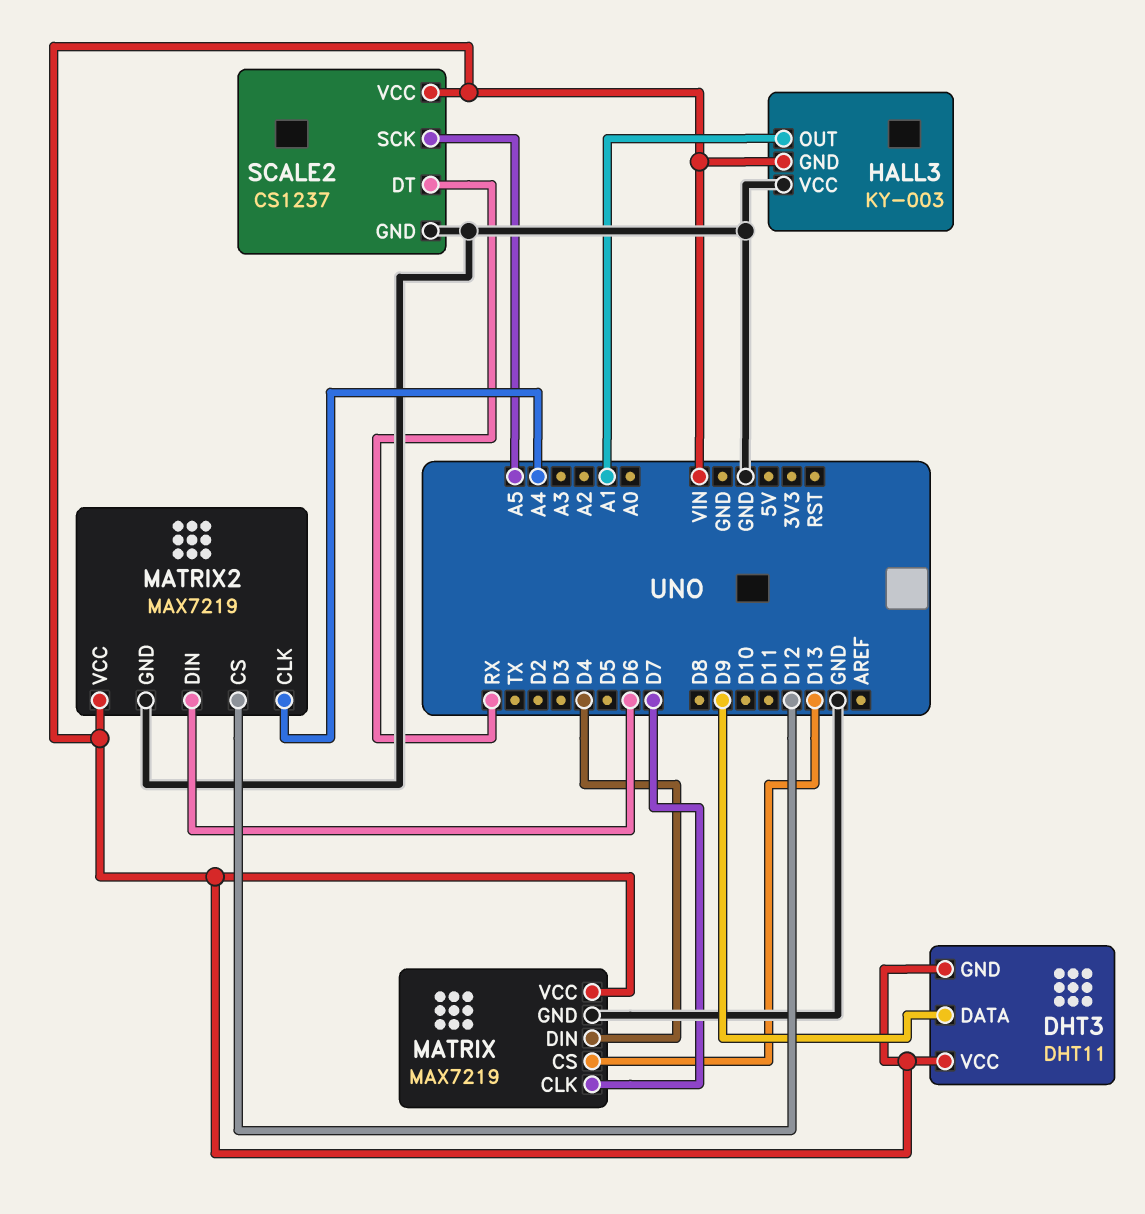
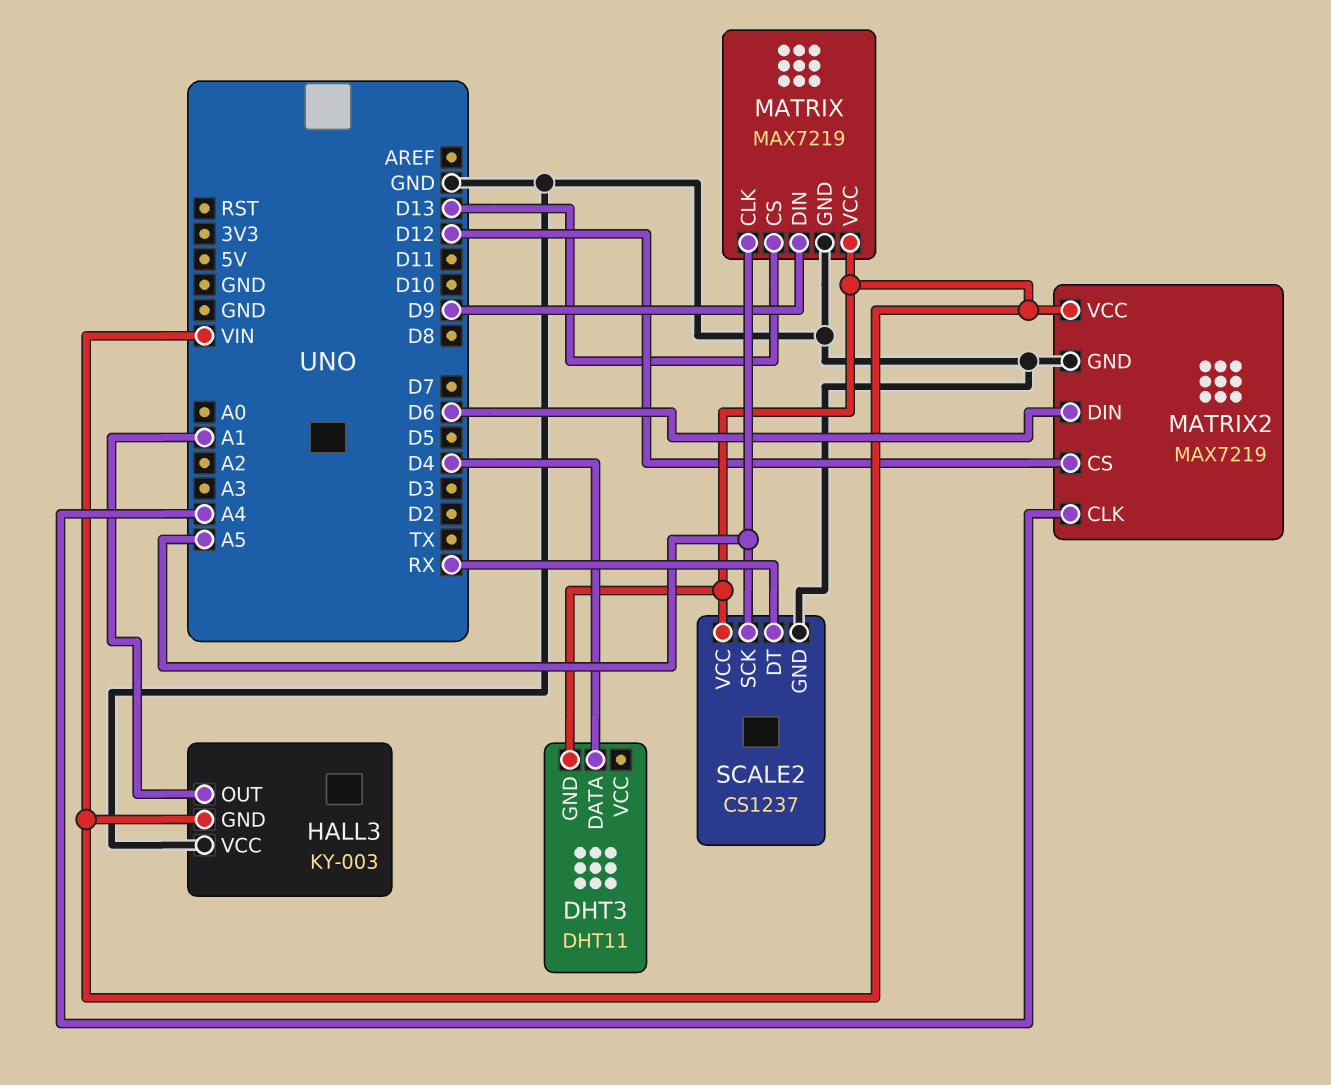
DHT3 pin DATA: D9 -> D4
DHT3 pin VCC: VIN -> none
MATRIX pin CLK: D7 -> A5
MATRIX pin DIN: D4 -> D9

